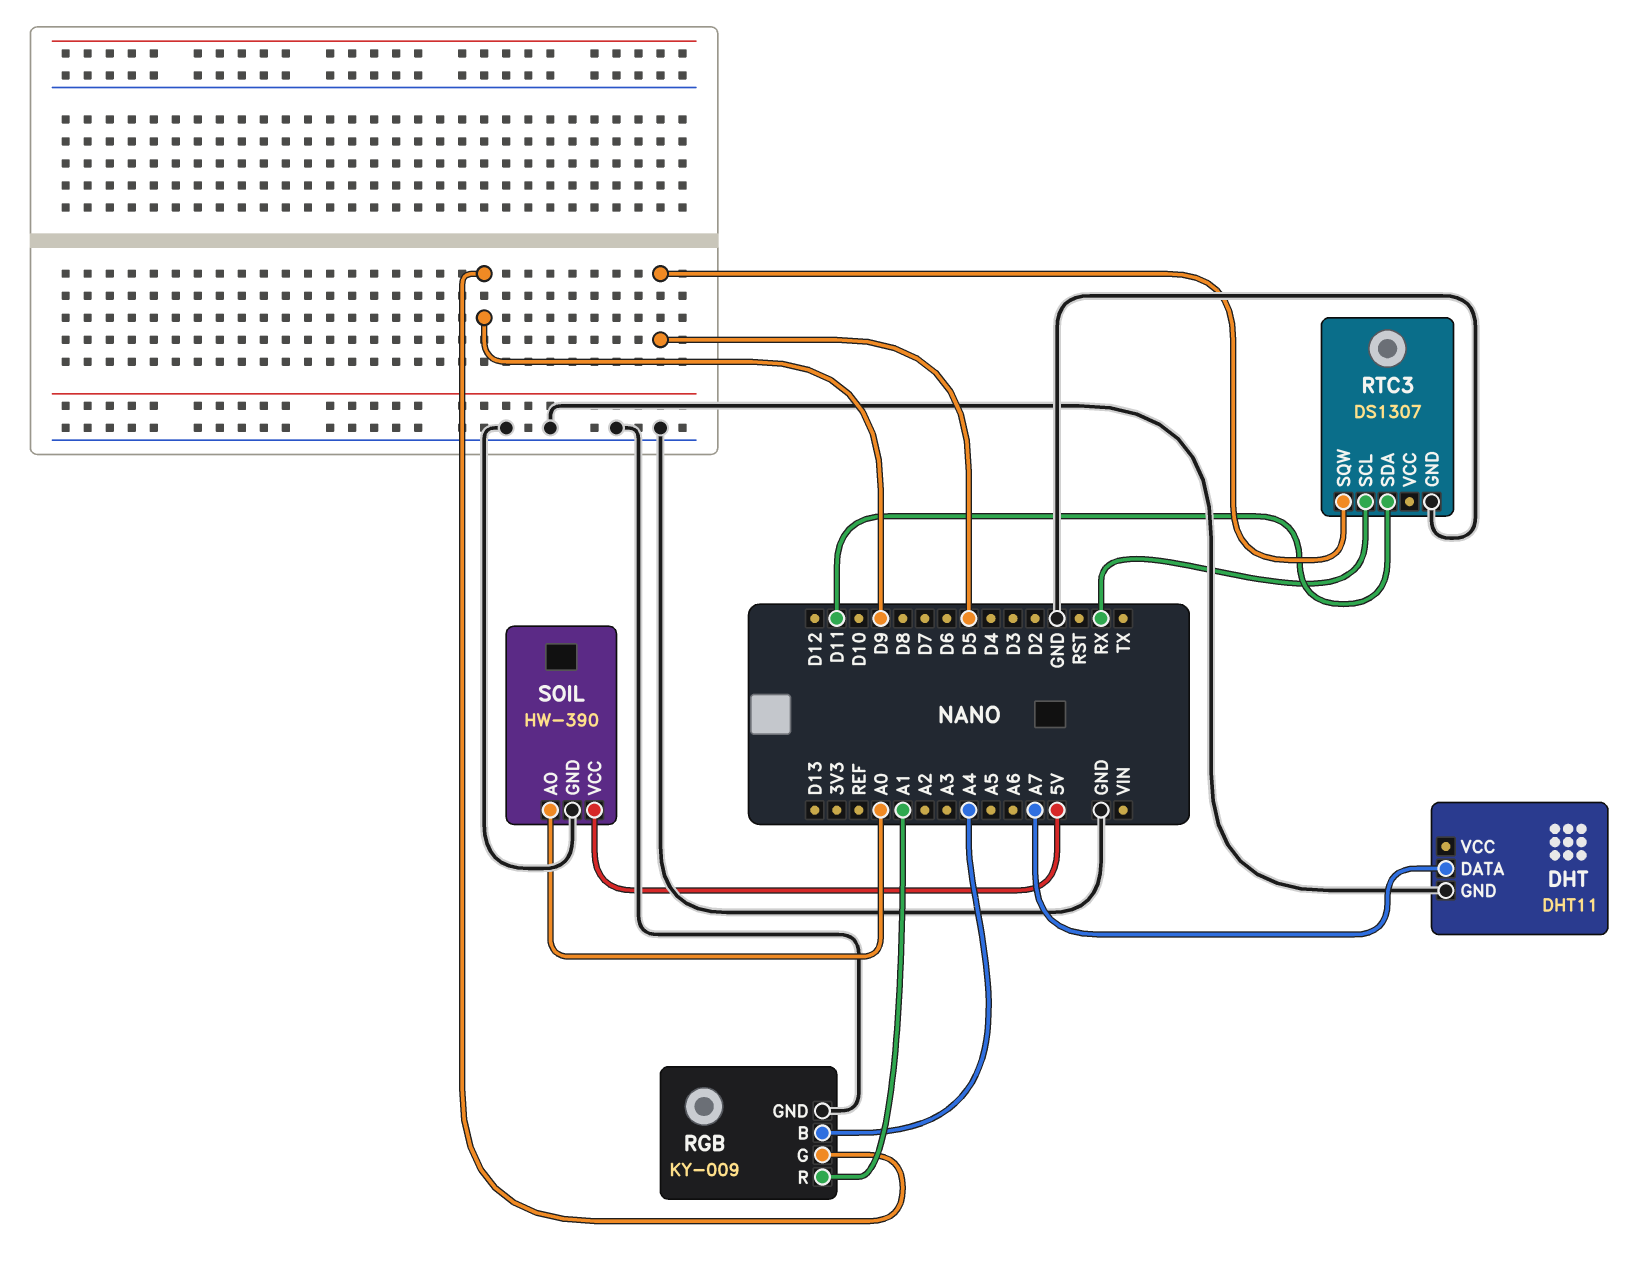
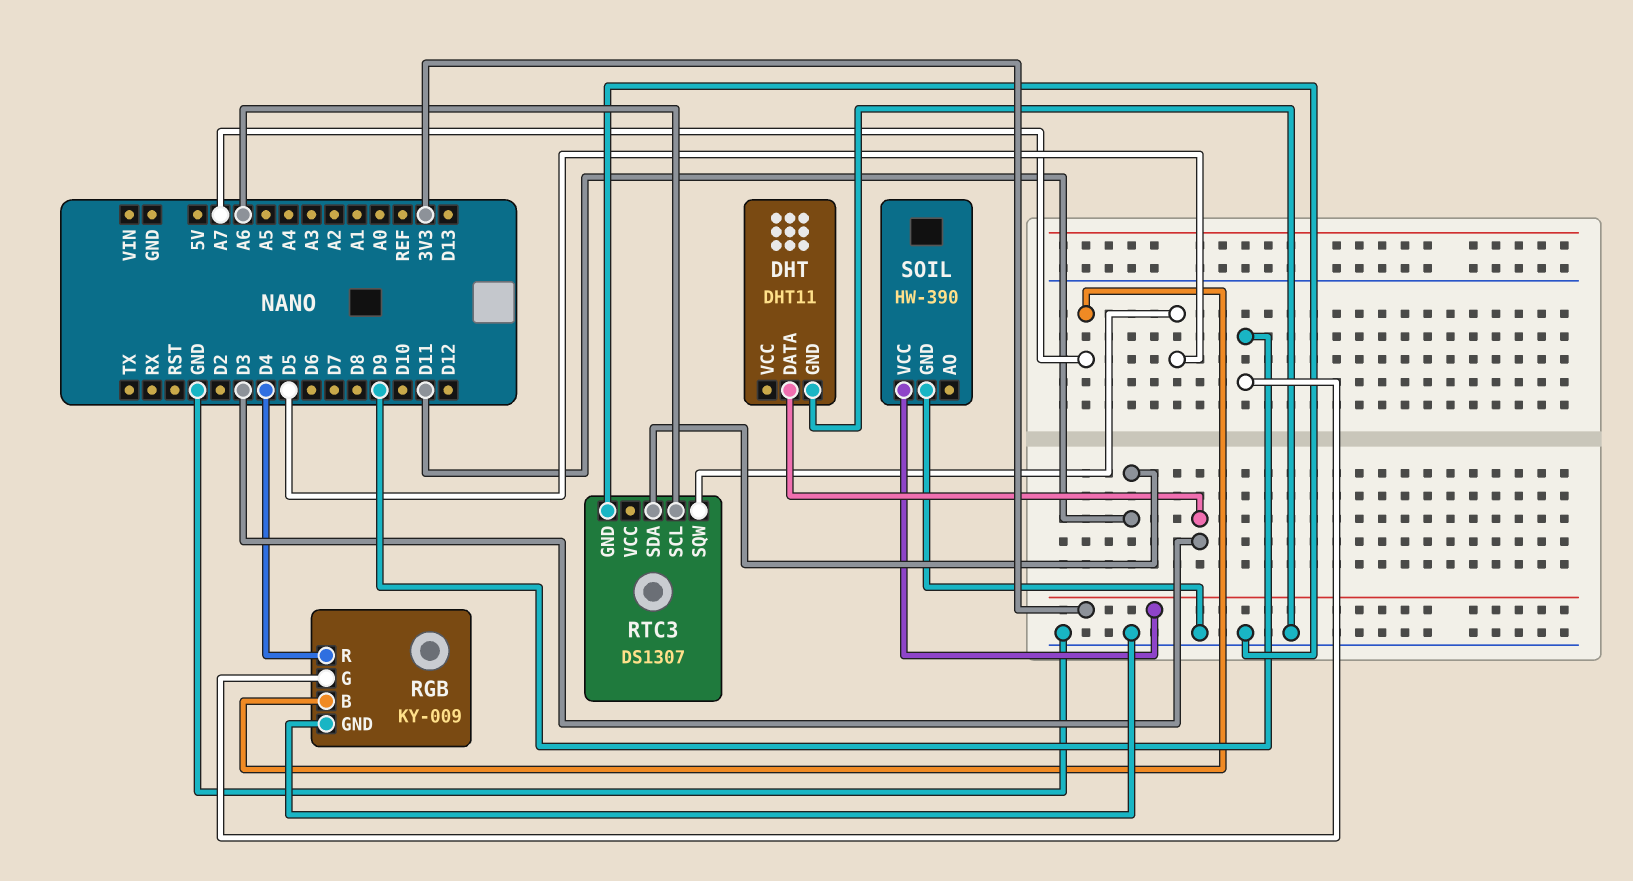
DHT pin DATA: A7 -> D3
RGB pin B: A4 -> A7
RGB pin R: A1 -> D4
RTC3 pin SCL: RX -> A6
SOIL pin AO: A0 -> none
SOIL pin VCC: 5V -> 3V3

